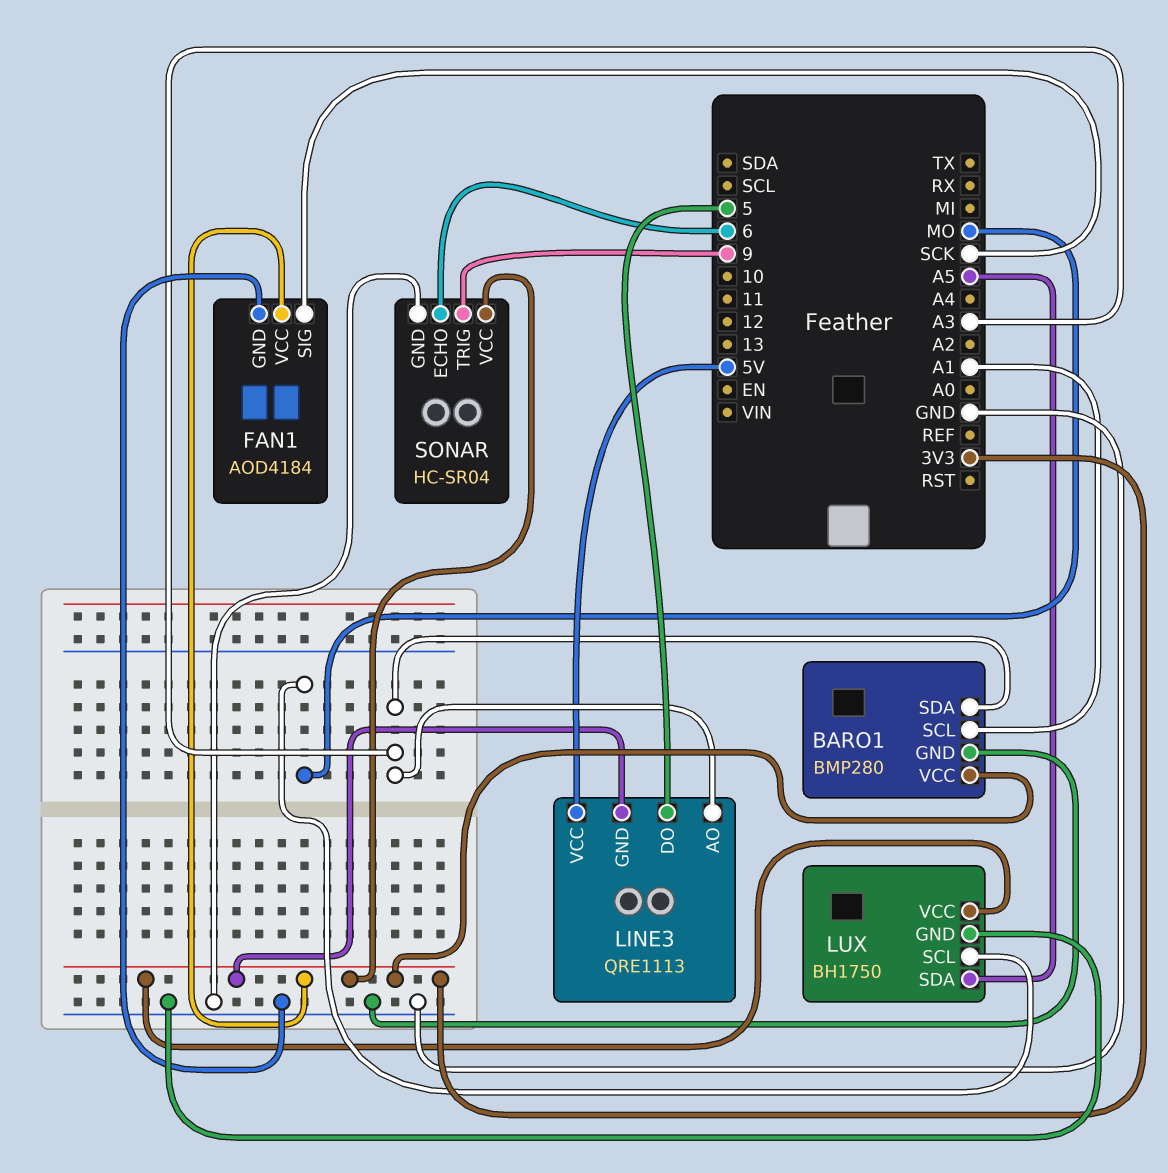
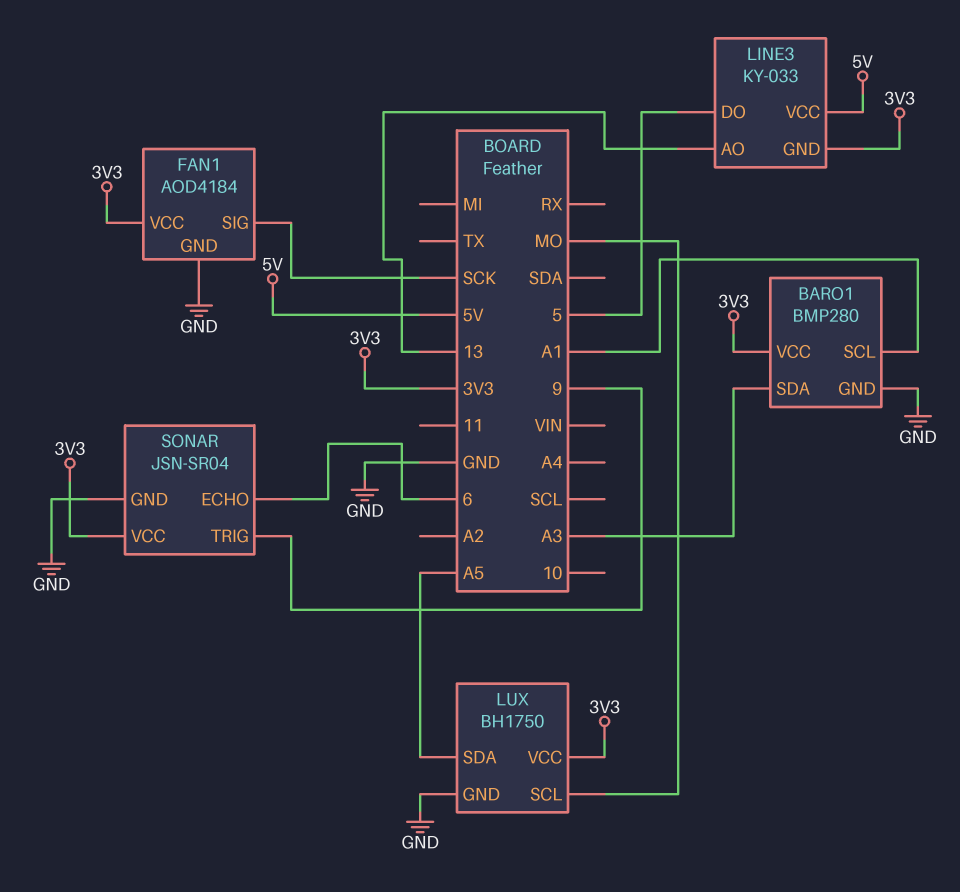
LINE3: QRE1113 -> KY-033
LINE3 pin AO: A3 -> 13
SONAR: HC-SR04 -> JSN-SR04

